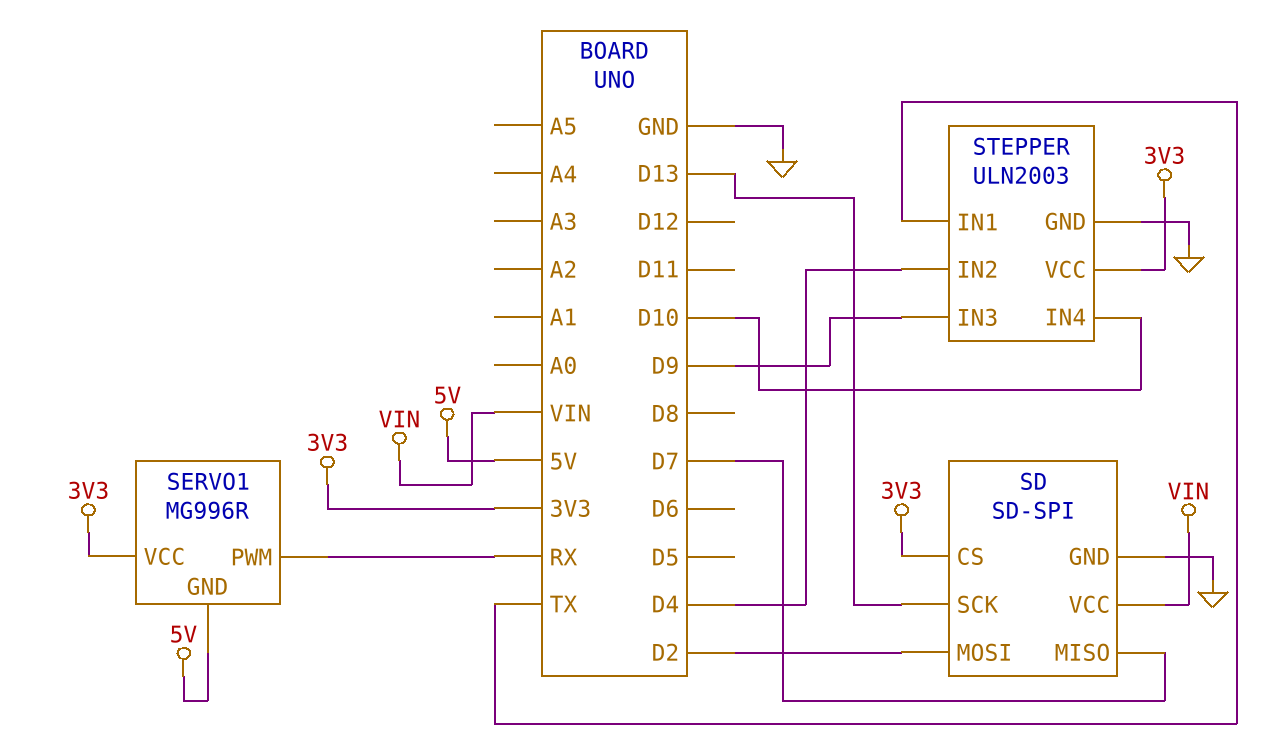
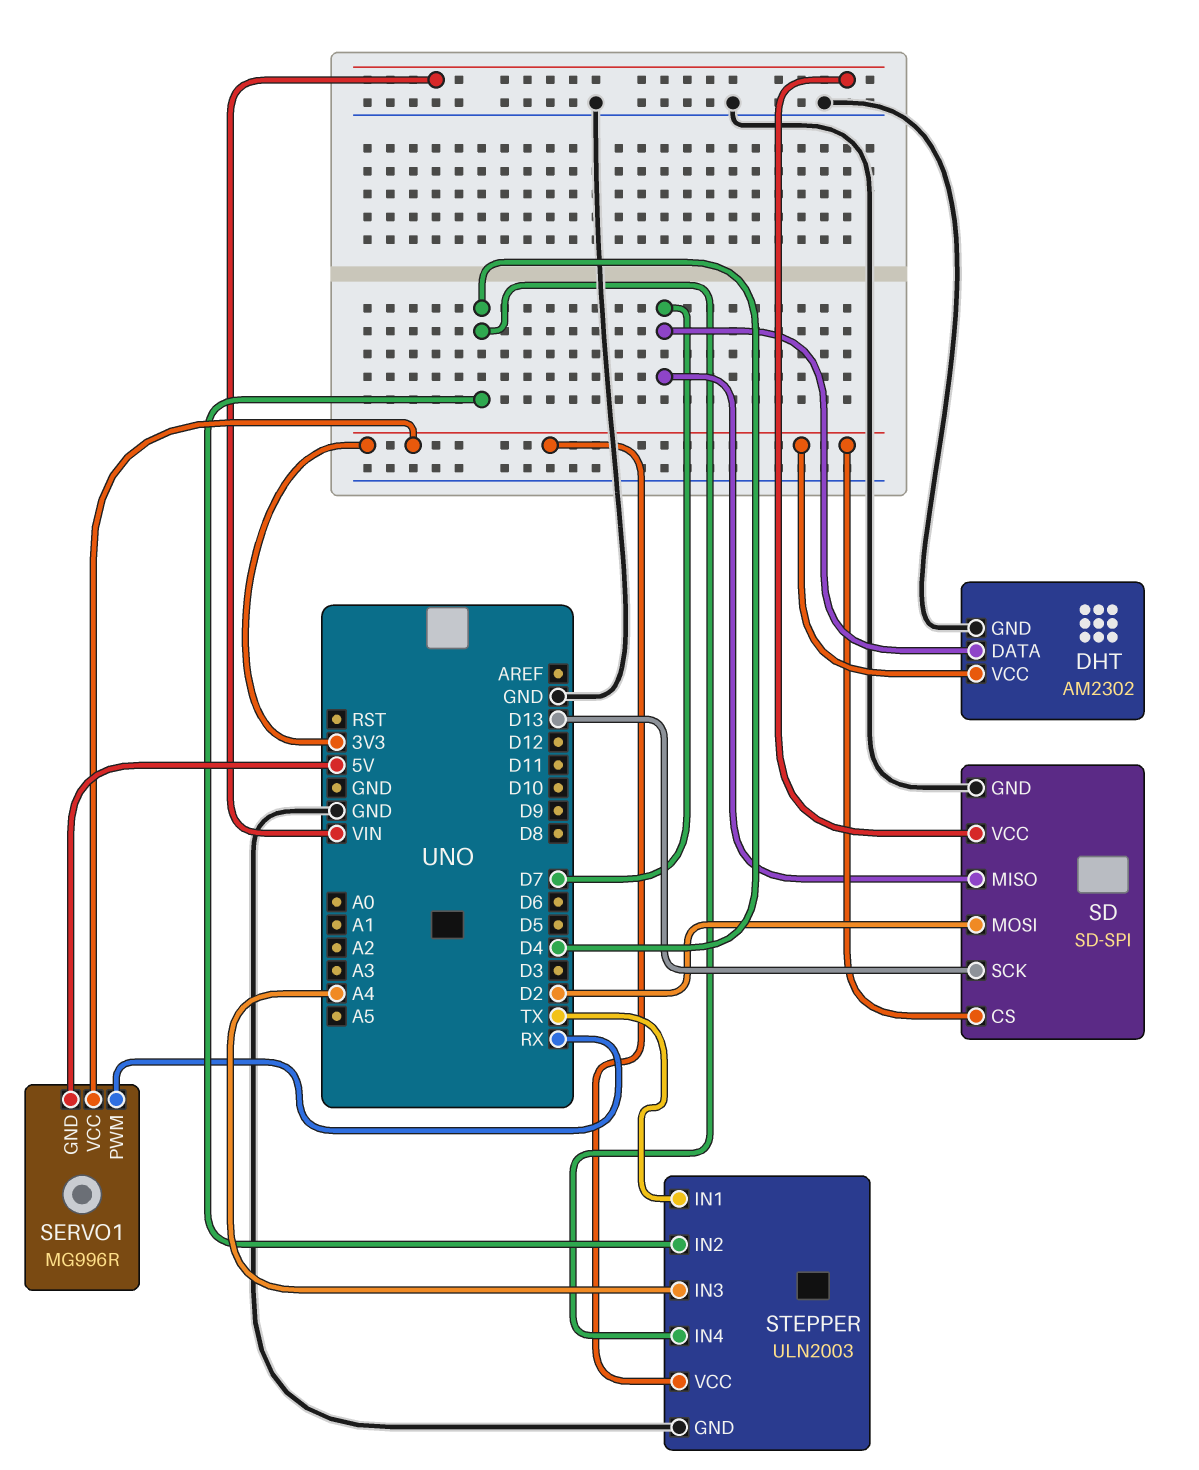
DHT: none -> AM2302
DHT pin DATA: none -> D7
DHT pin GND: none -> GND
DHT pin VCC: none -> 3V3
STEPPER pin IN3: D9 -> A4
STEPPER pin IN4: D10 -> D4

